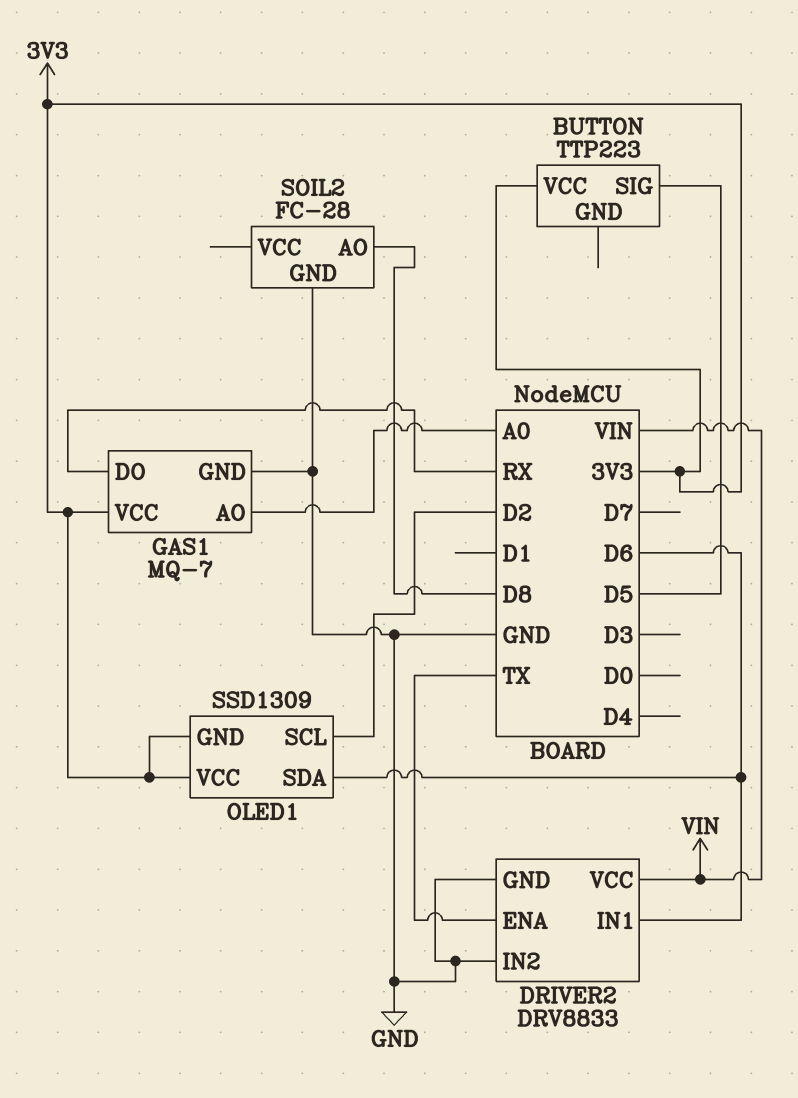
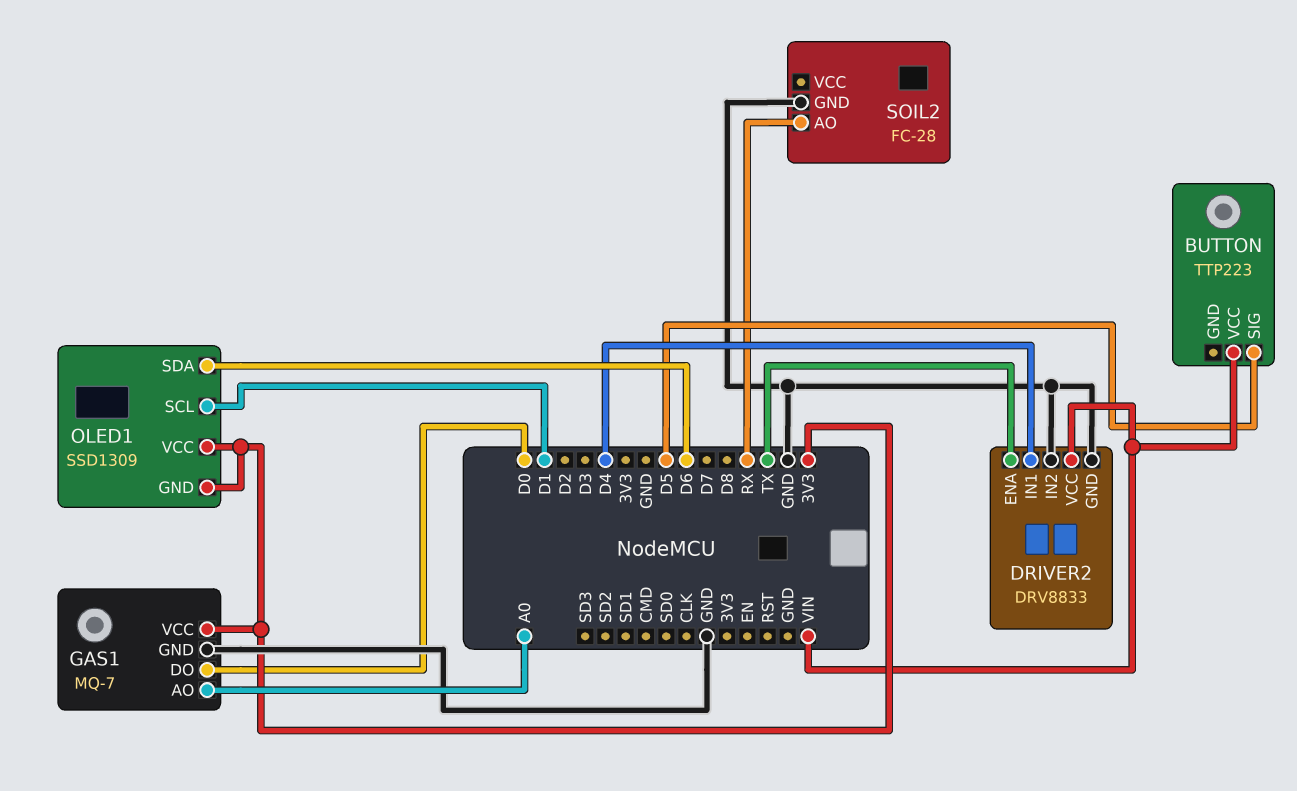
BUTTON pin VCC: 3V3 -> VIN
DRIVER2 pin IN1: D6 -> D4
GAS1 pin DO: RX -> D0
OLED1 pin SCL: D2 -> D1
SOIL2 pin AO: D8 -> RX

